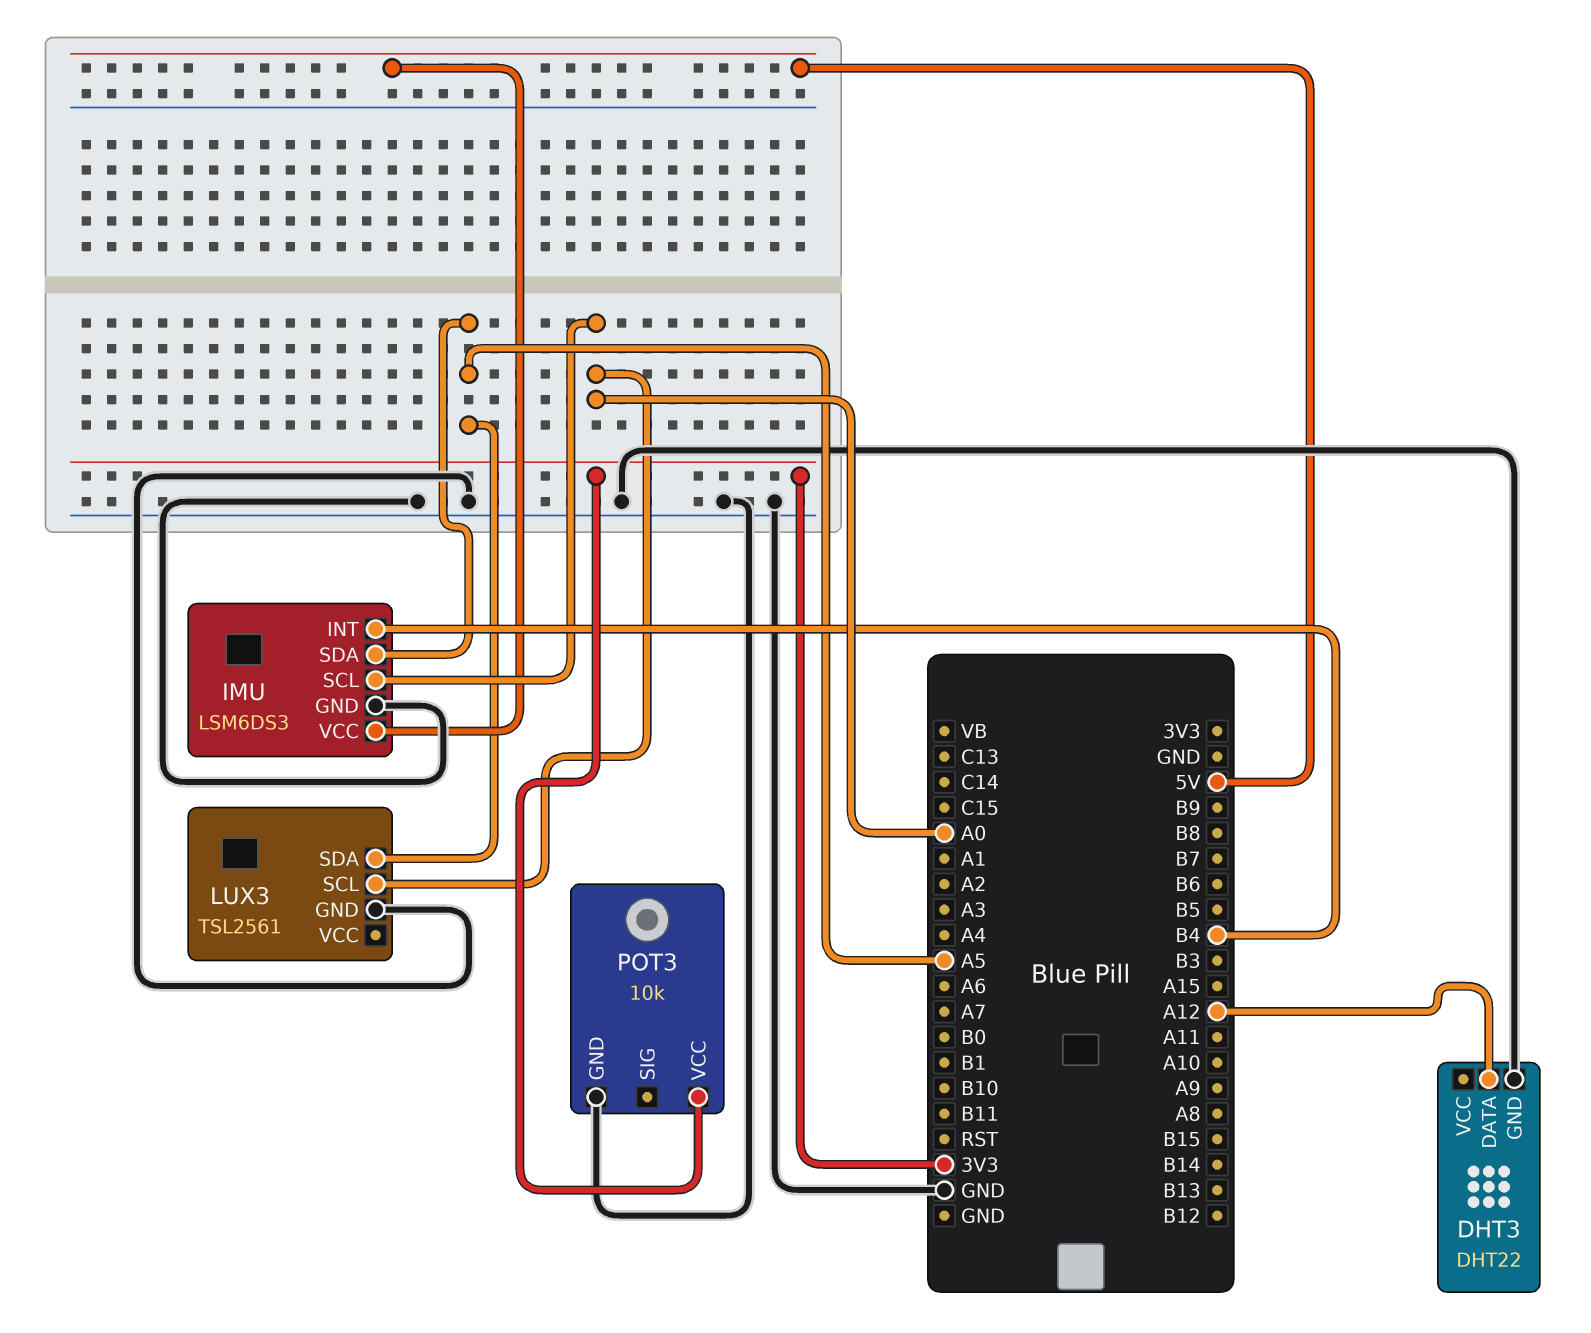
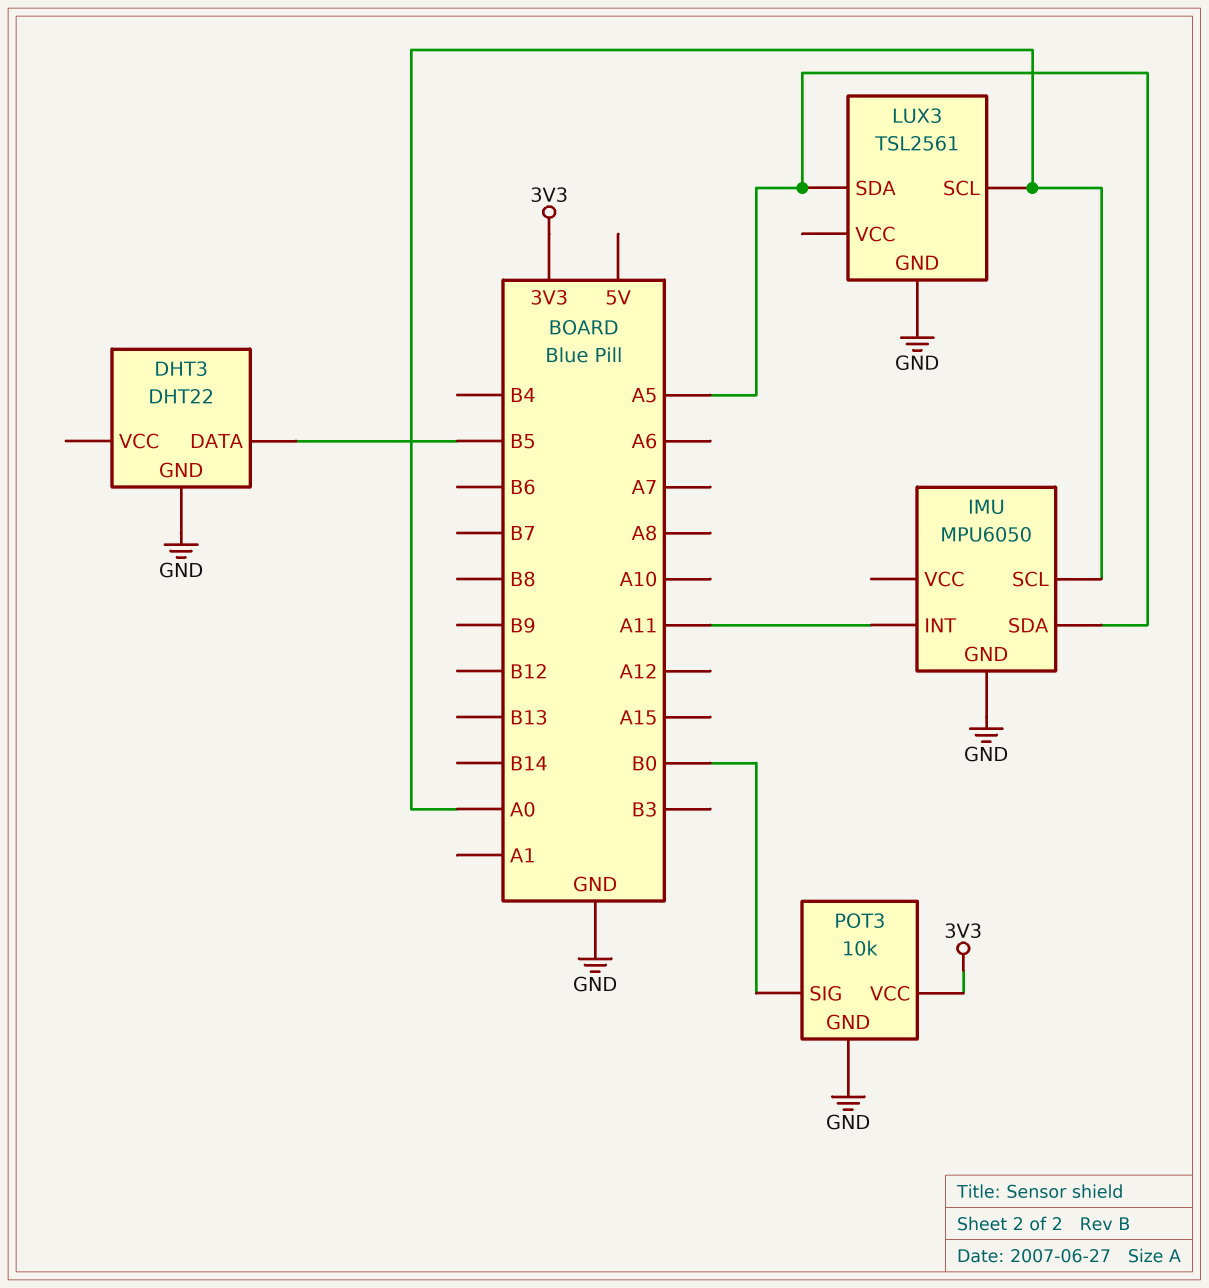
DHT3 pin DATA: A12 -> B5
IMU: LSM6DS3 -> MPU6050
IMU pin INT: B4 -> A11
IMU pin VCC: 5V -> none
POT3 pin SIG: none -> B0

